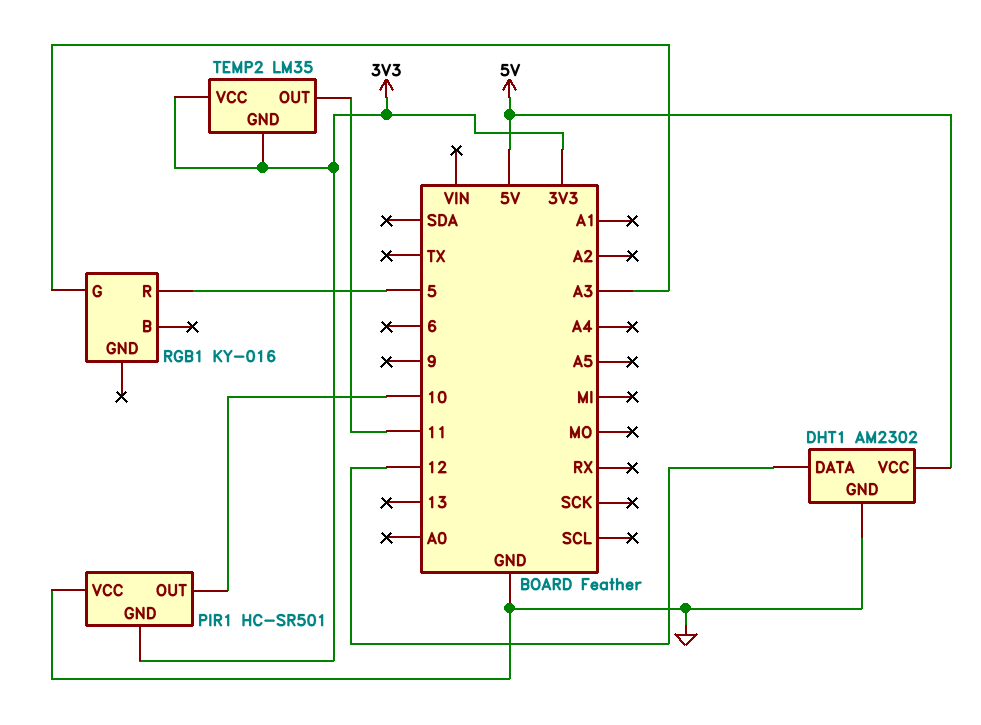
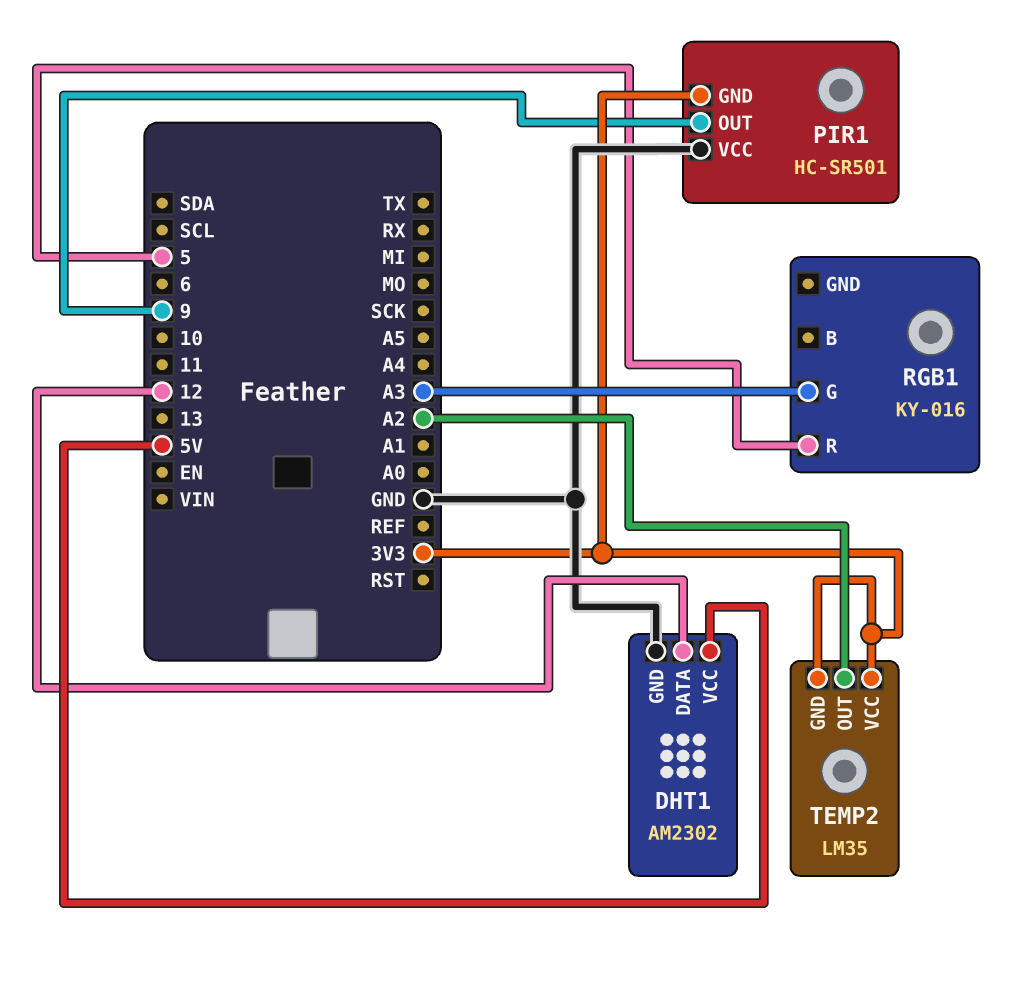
PIR1 pin OUT: 10 -> 9
TEMP2 pin OUT: 11 -> A2

